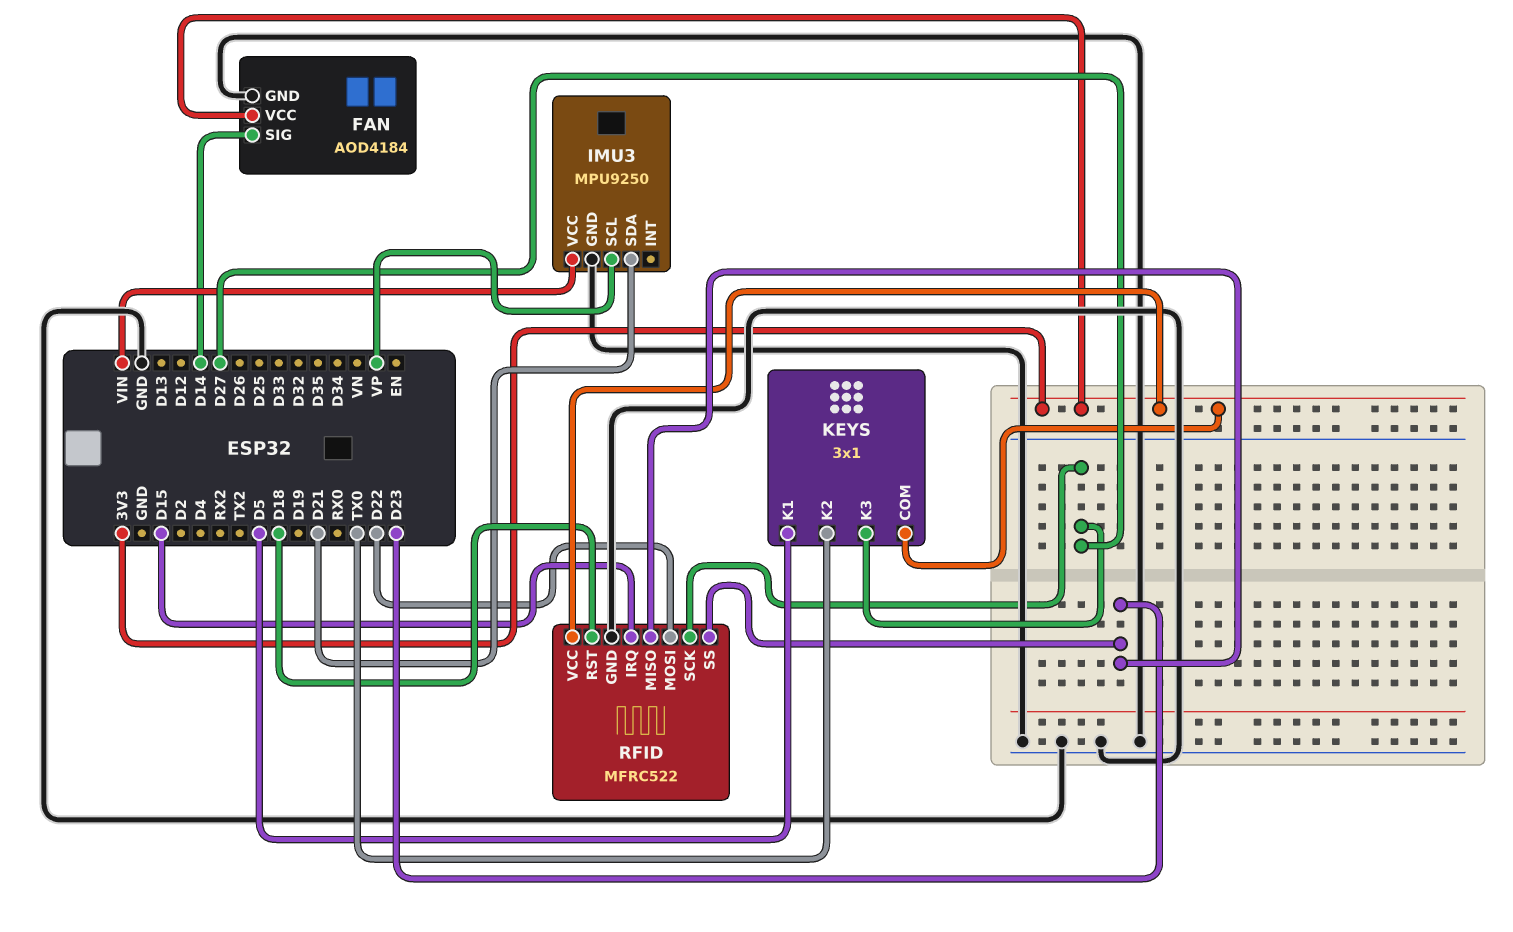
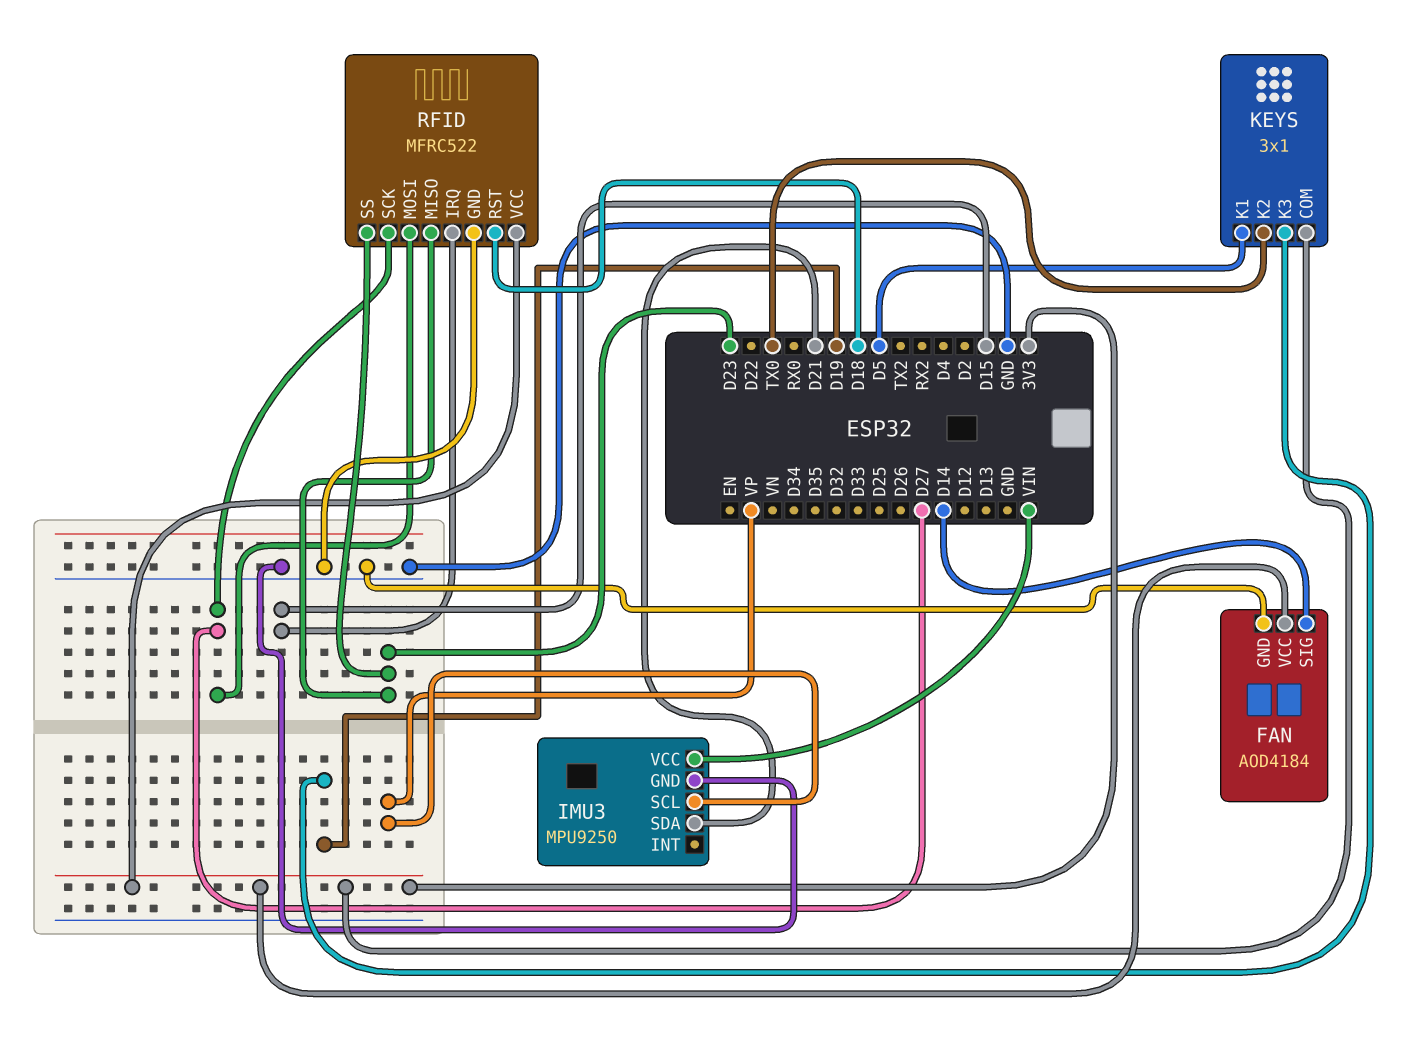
KEYS pin K3: D27 -> D19
RFID pin MOSI: D22 -> D27

